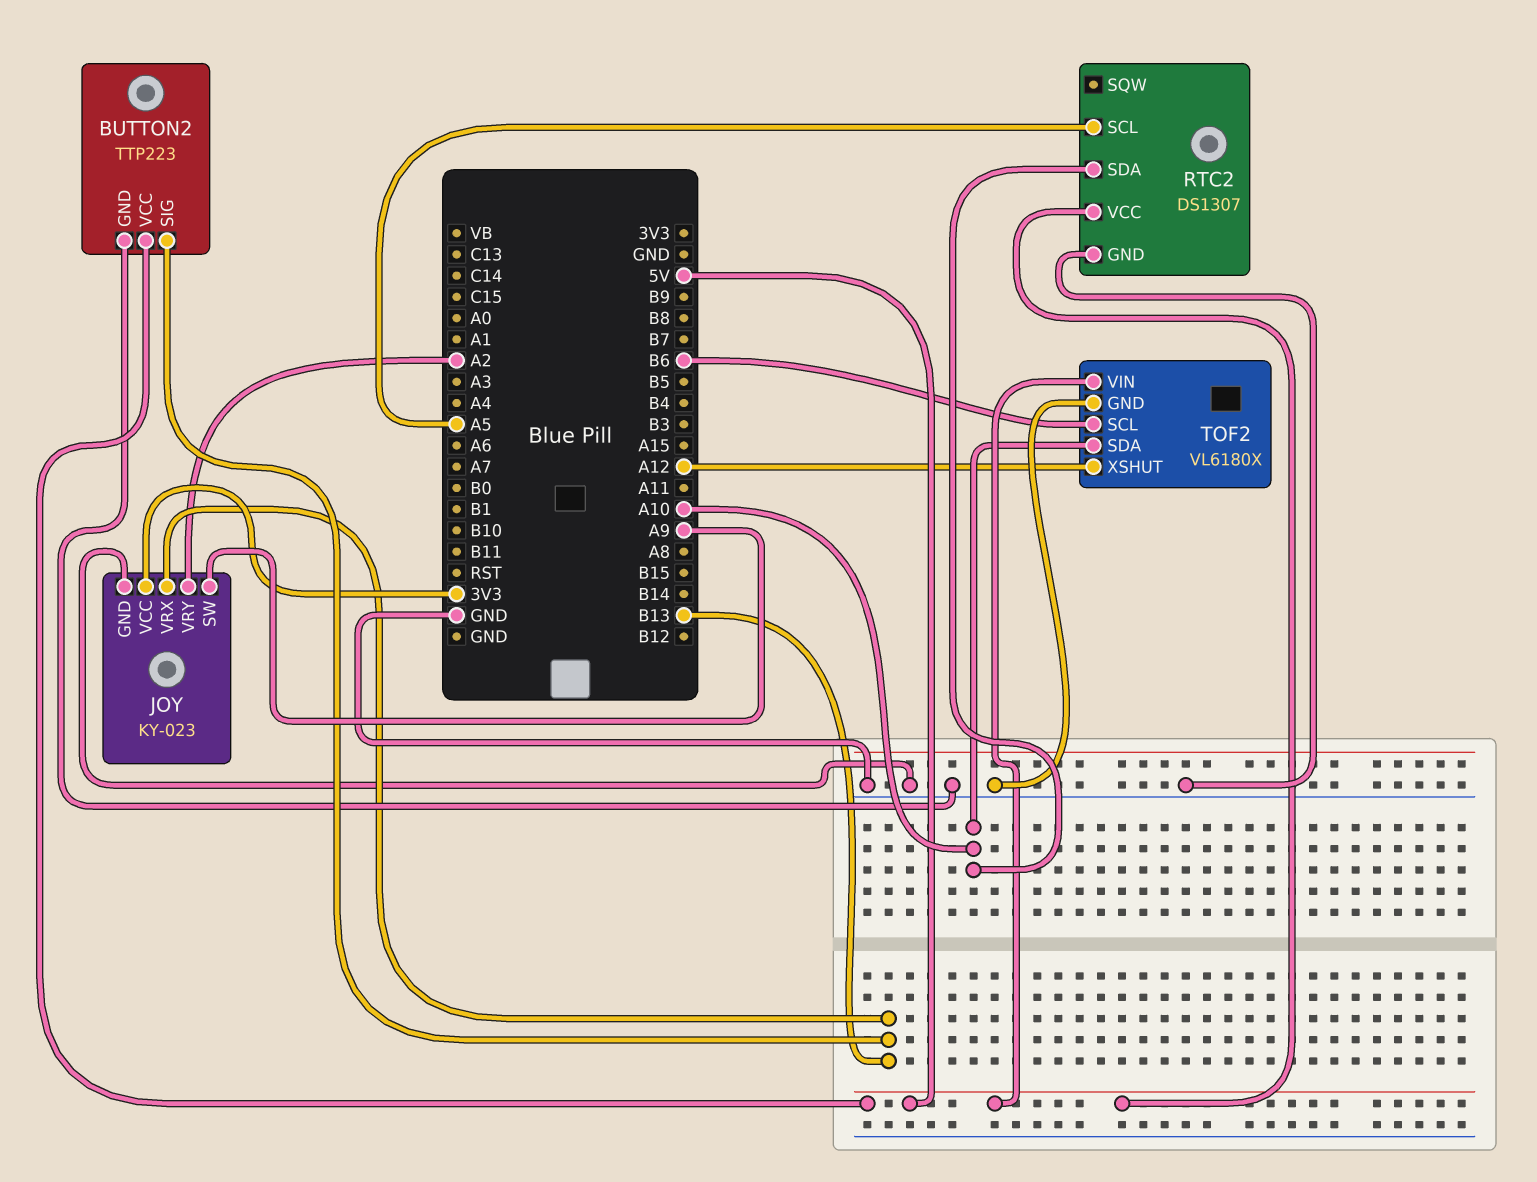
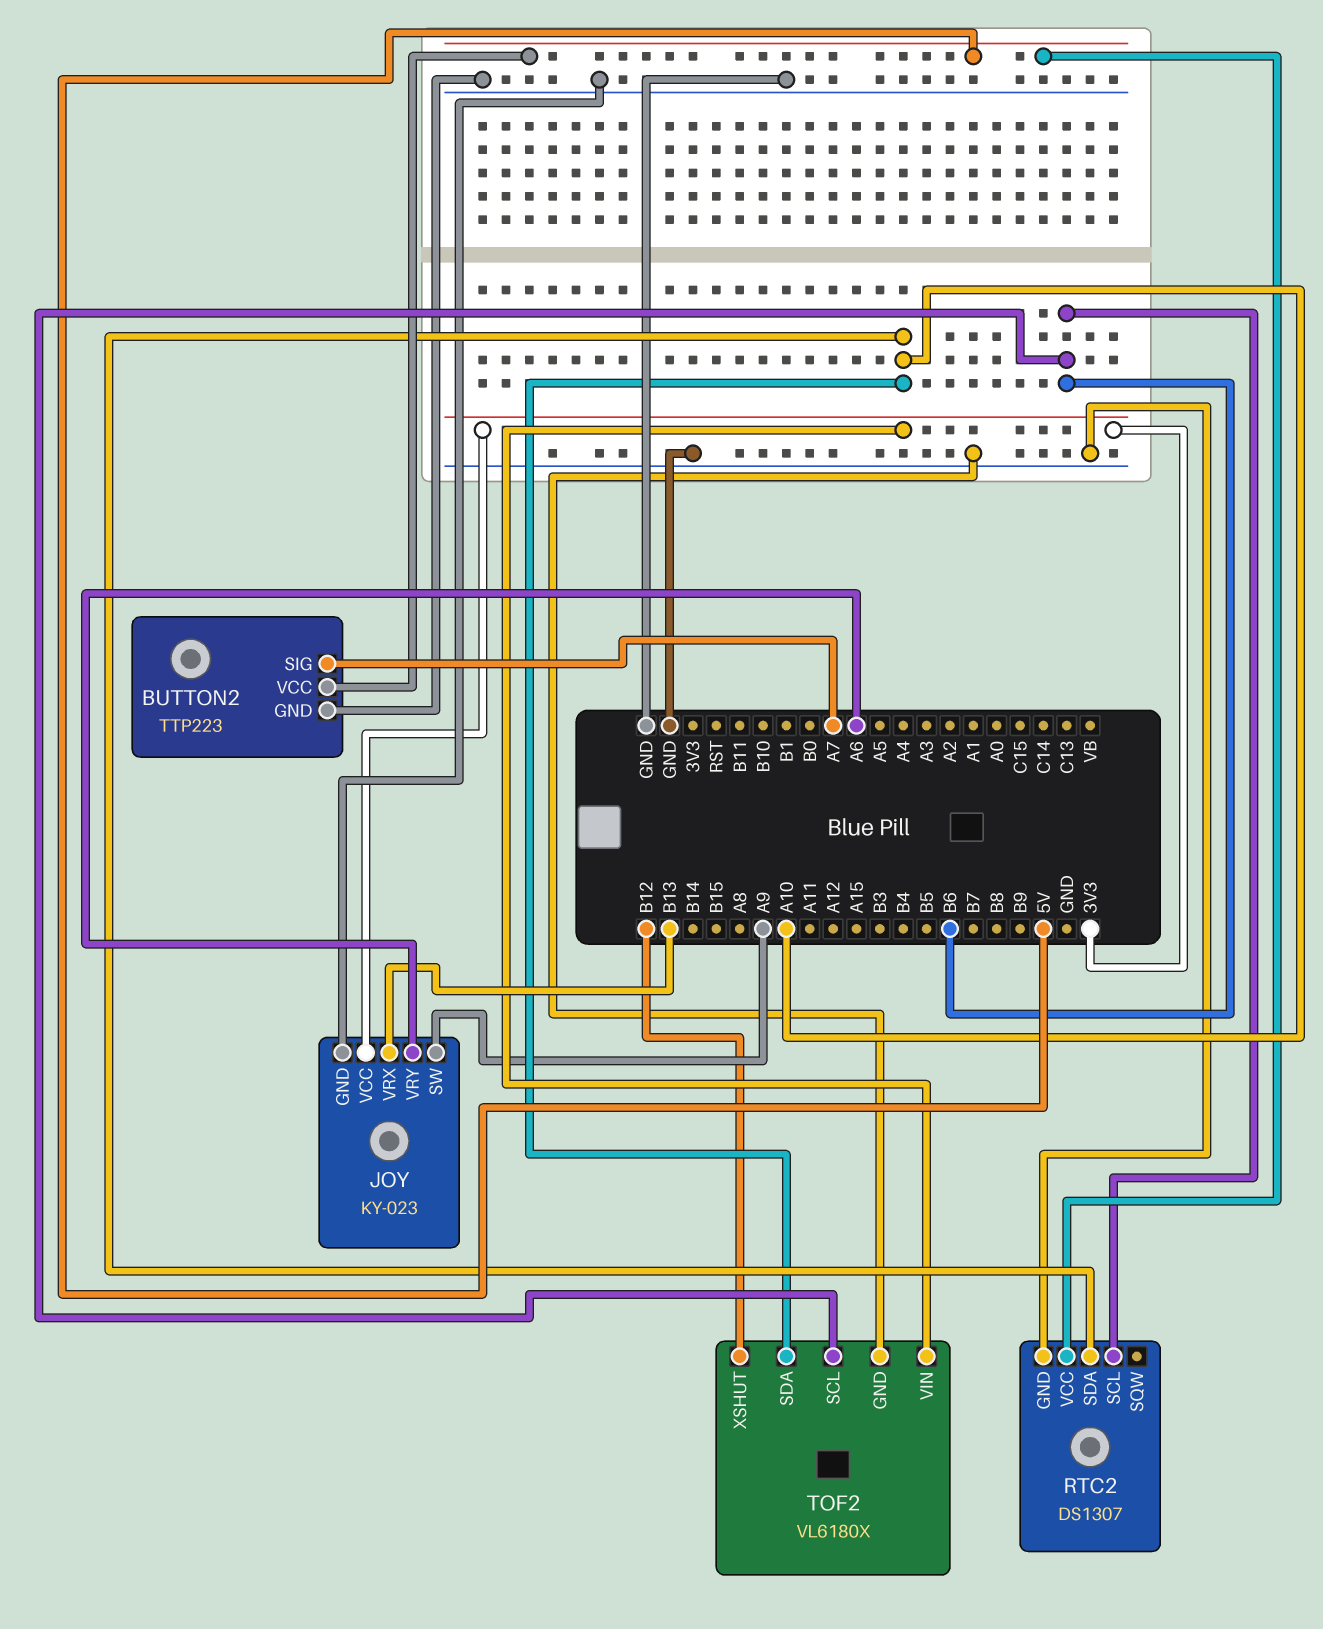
BUTTON2 pin SIG: B13 -> A7
JOY pin VRY: A2 -> A6
RTC2 pin SCL: A5 -> B6
TOF2 pin VIN: 5V -> 3V3
TOF2 pin XSHUT: A12 -> B12

